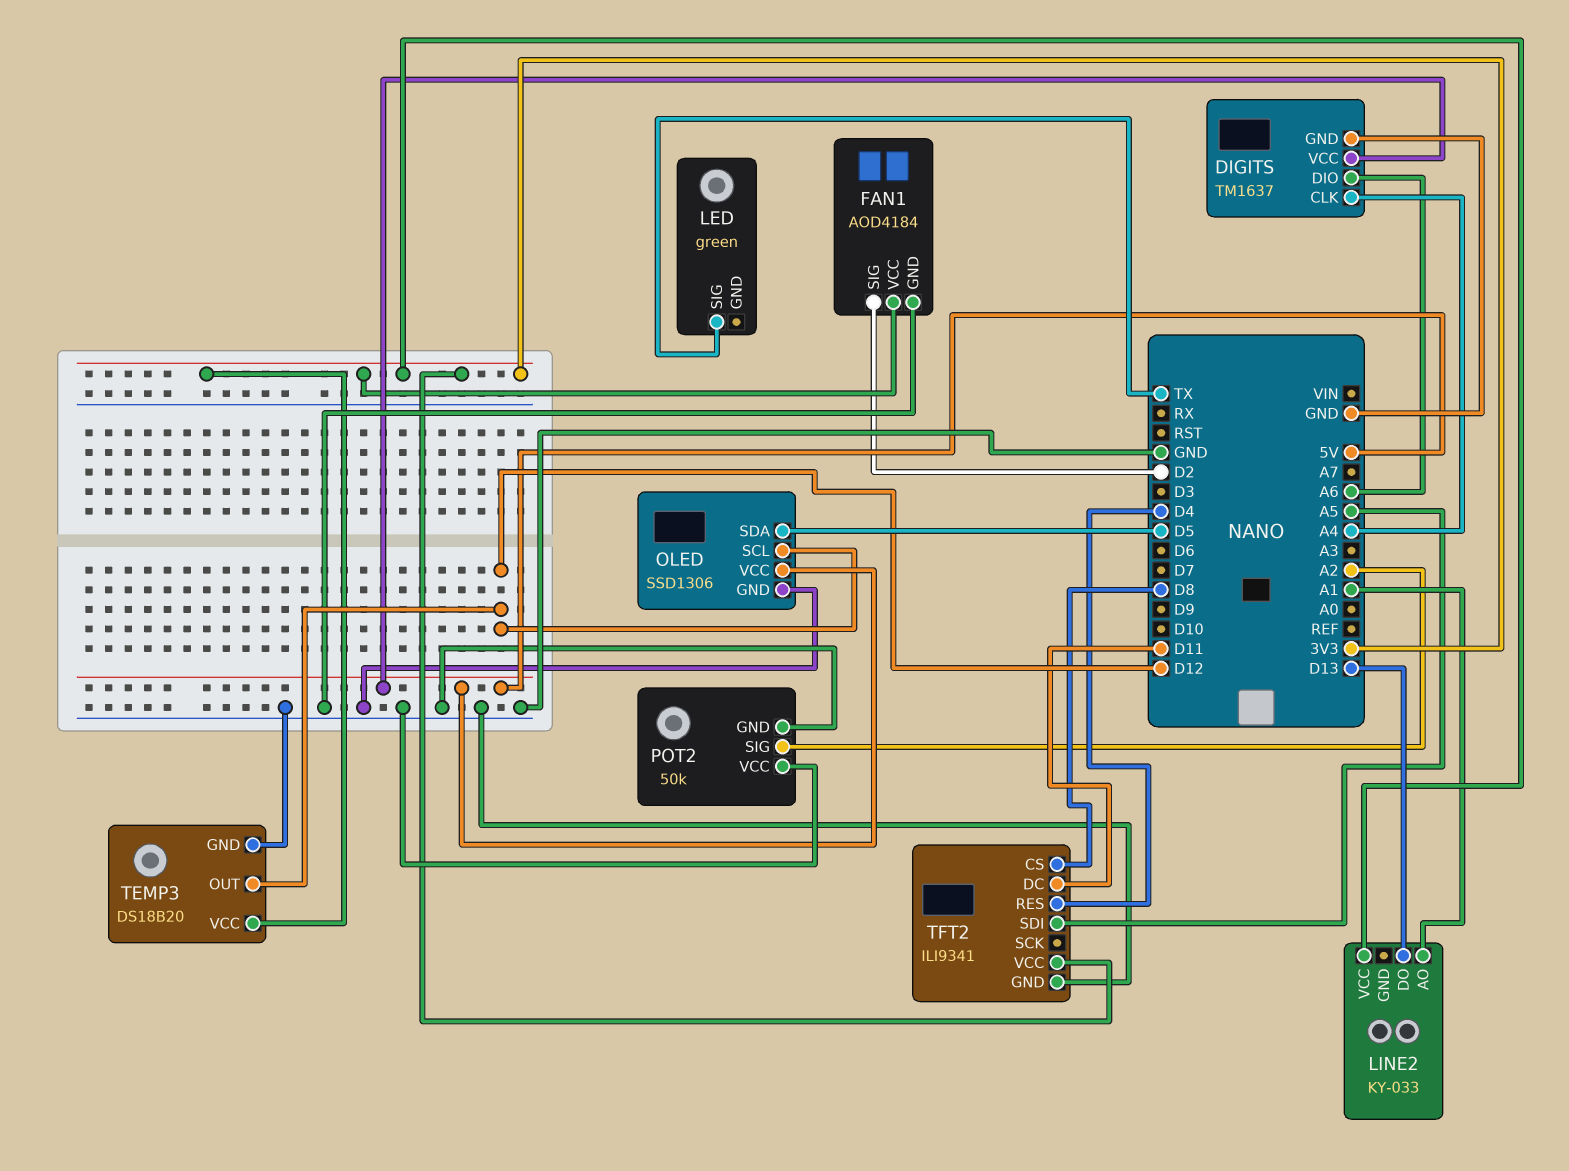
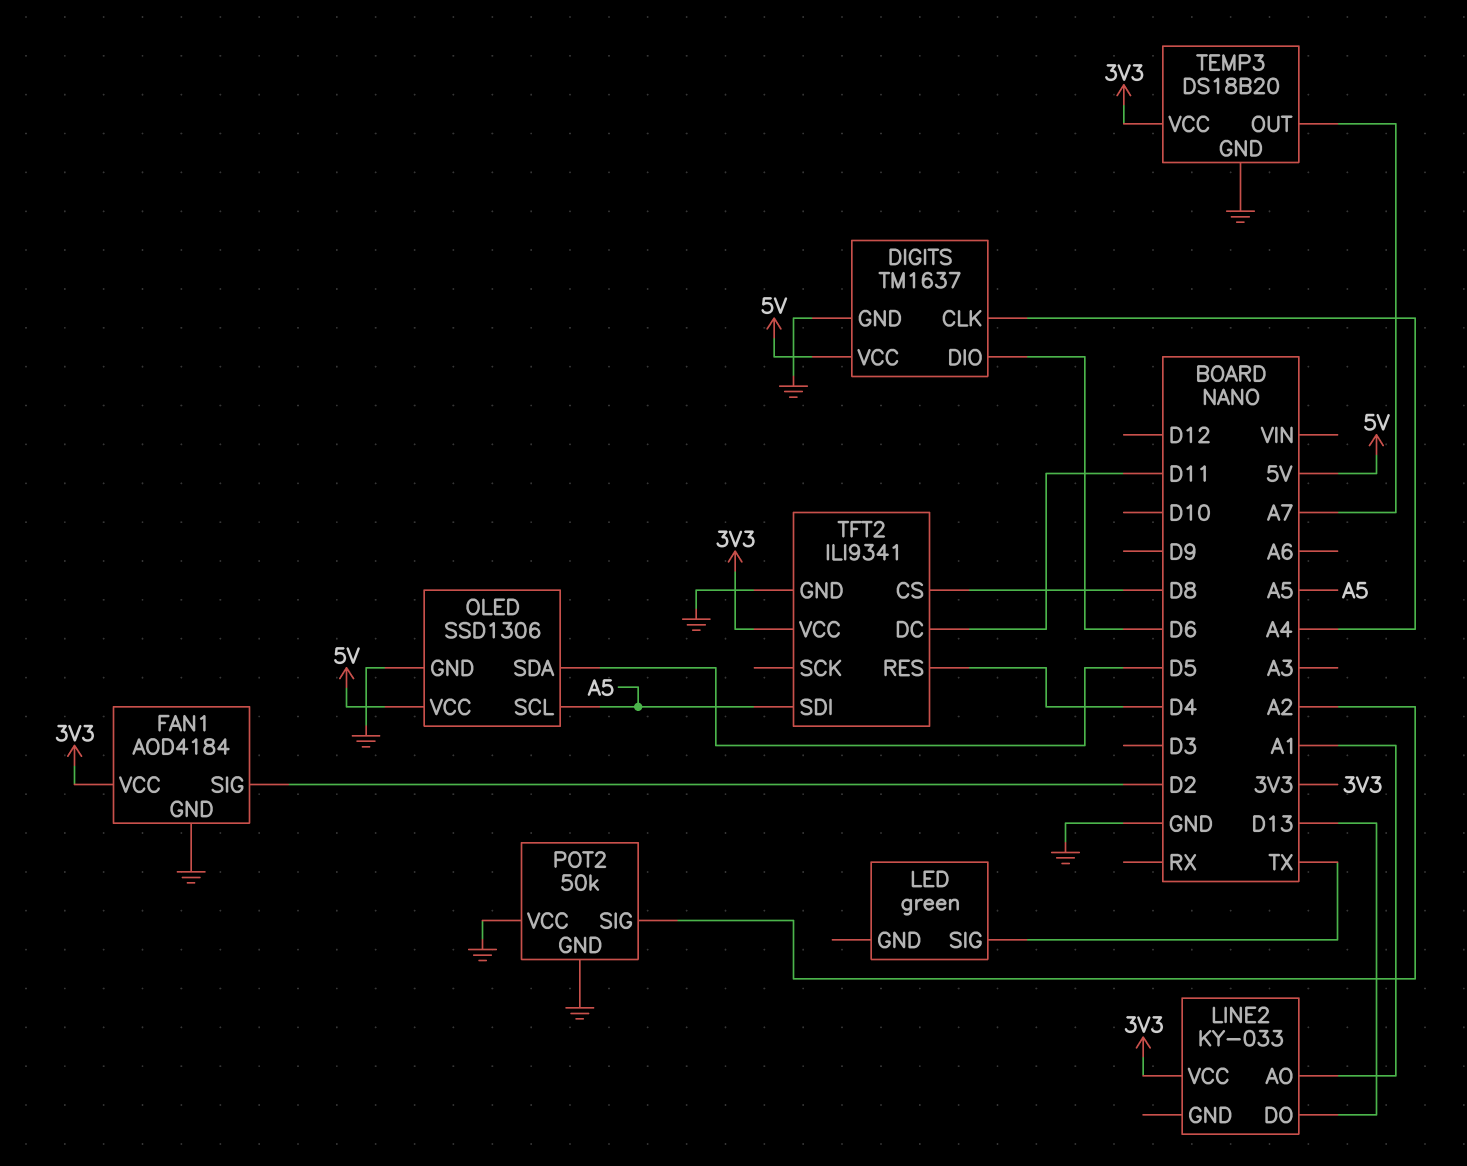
DIGITS pin DIO: A6 -> D6
OLED pin SCL: D12 -> A5
TEMP3 pin OUT: D12 -> A7

